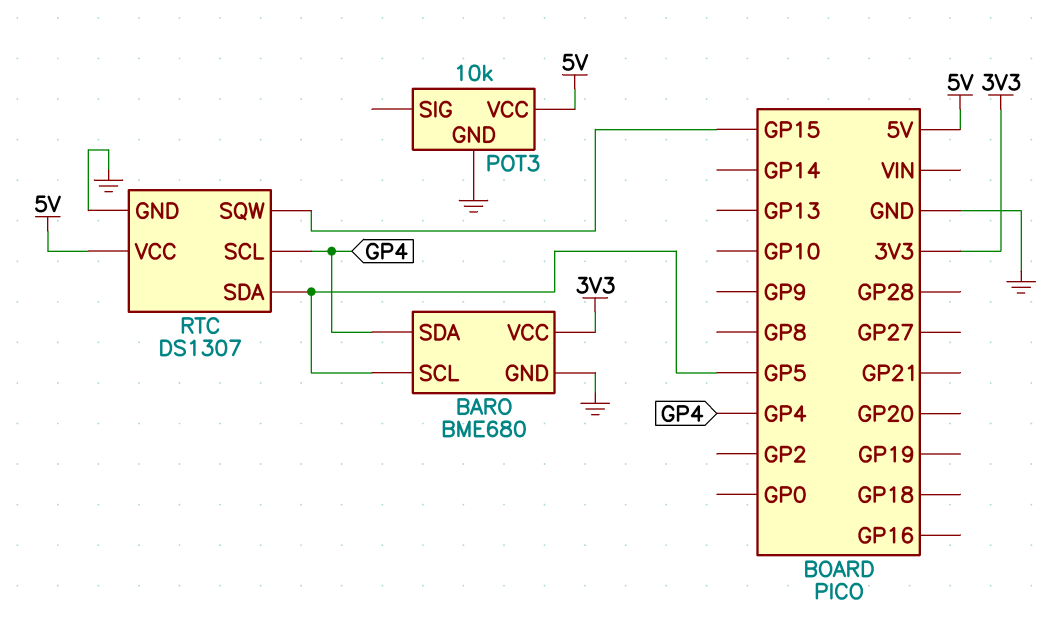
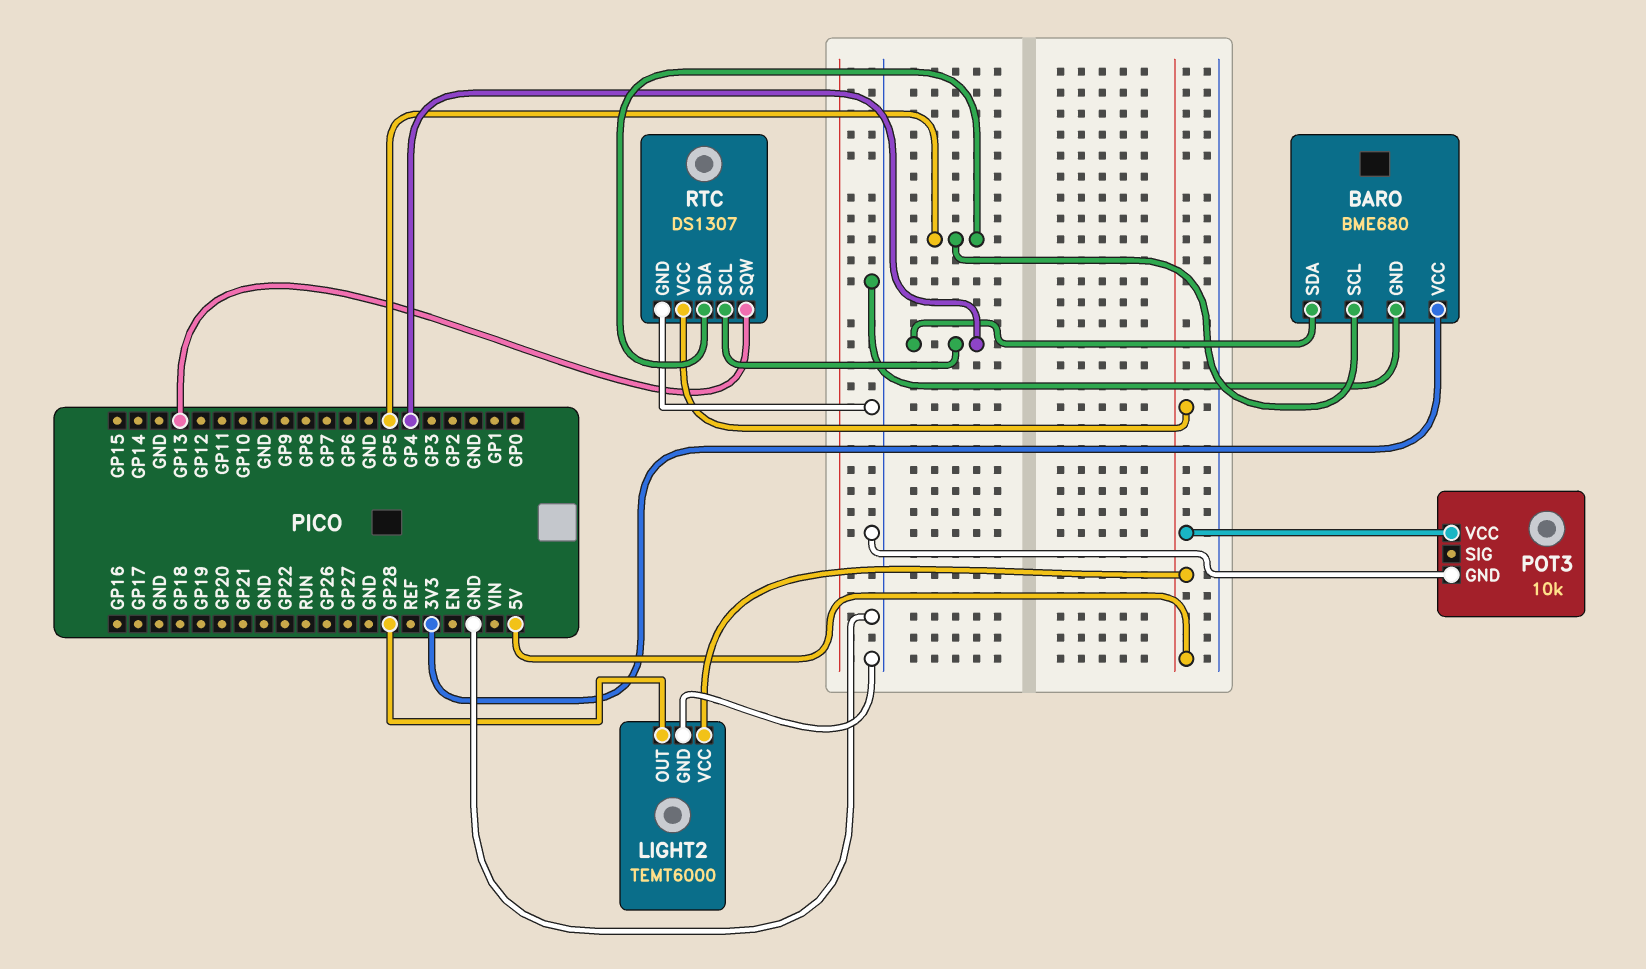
LIGHT2: none -> TEMT6000
LIGHT2 pin GND: none -> GND
LIGHT2 pin OUT: none -> GP28
LIGHT2 pin VCC: none -> 5V
RTC pin SQW: GP15 -> GP13

